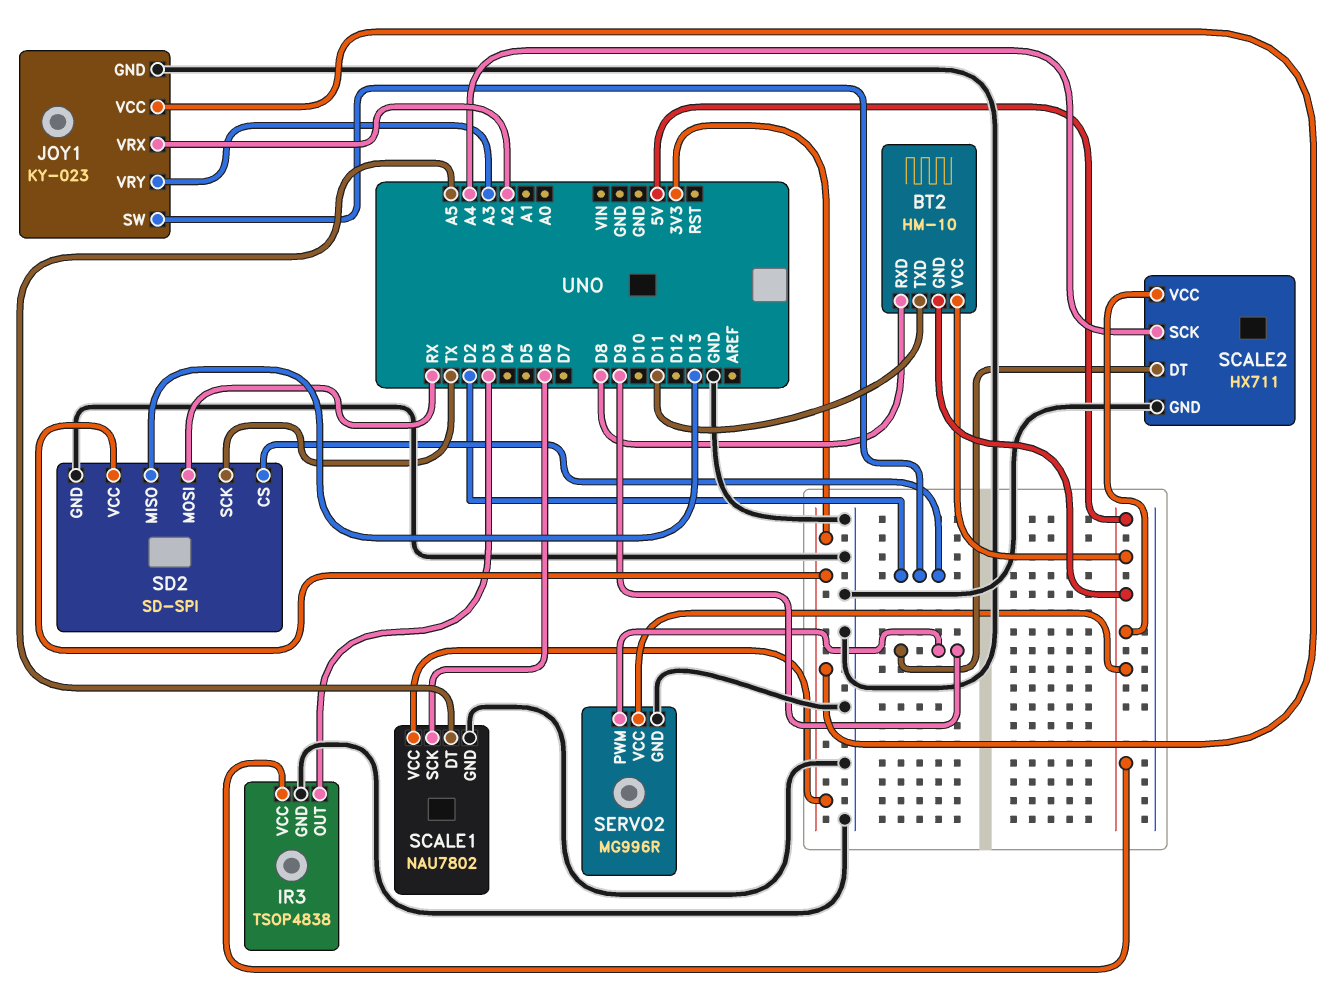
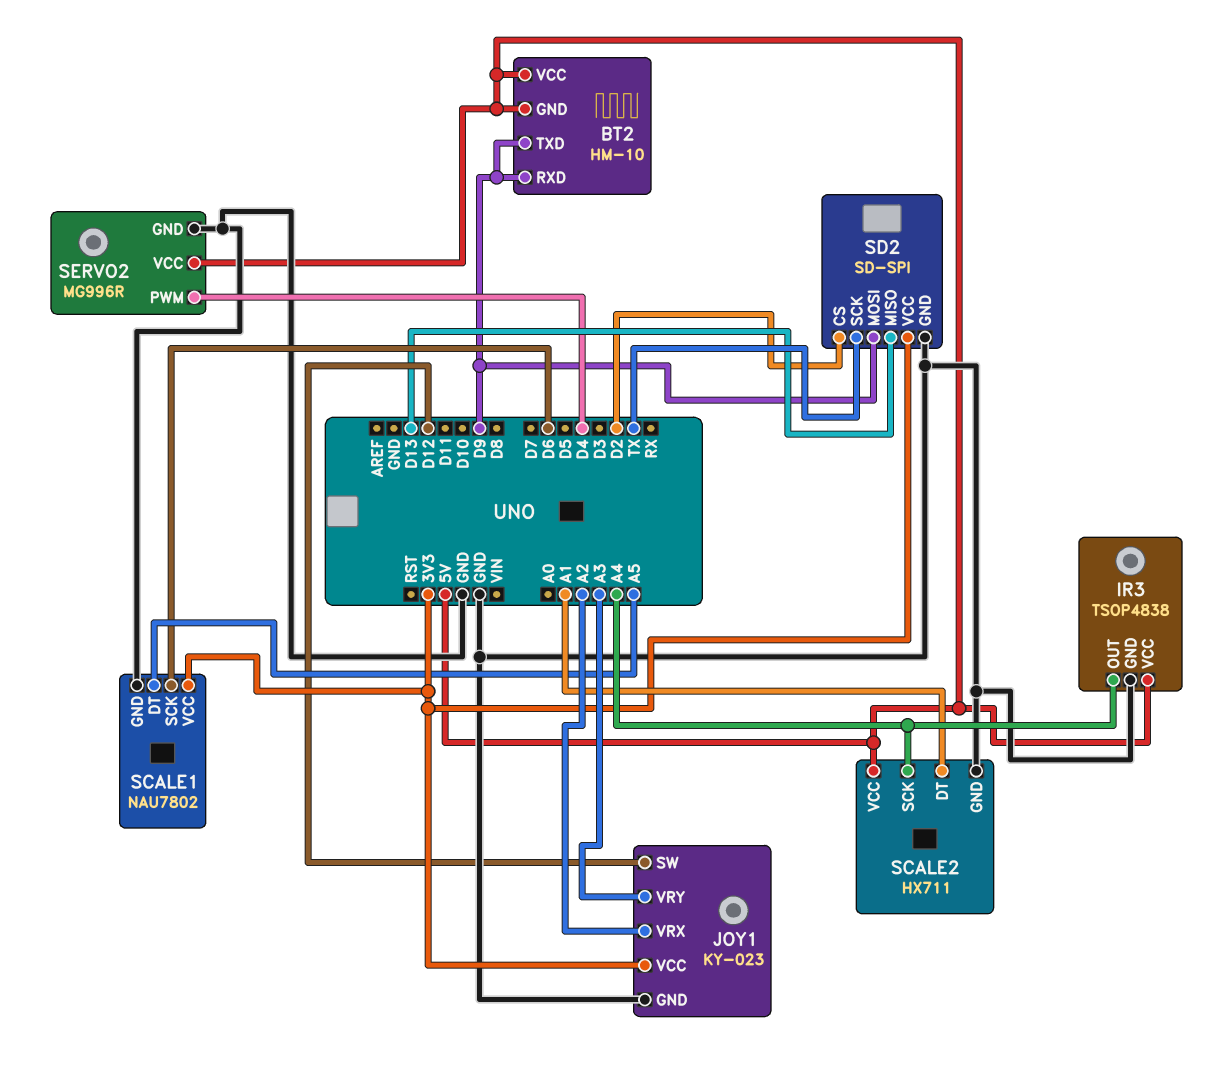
BT2 pin RXD: D8 -> D9
BT2 pin TXD: D11 -> D9
IR3 pin OUT: D3 -> A4
JOY1 pin SW: D2 -> D12
SCALE2 pin DT: D9 -> A1
SD2 pin MOSI: RX -> D9
SERVO2 pin PWM: D9 -> D4

